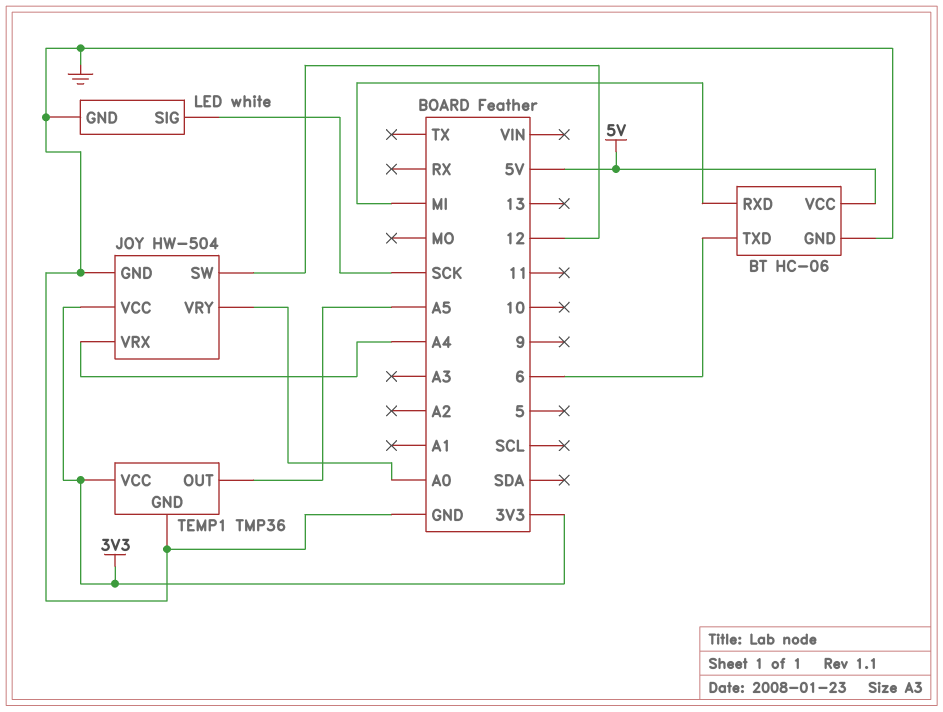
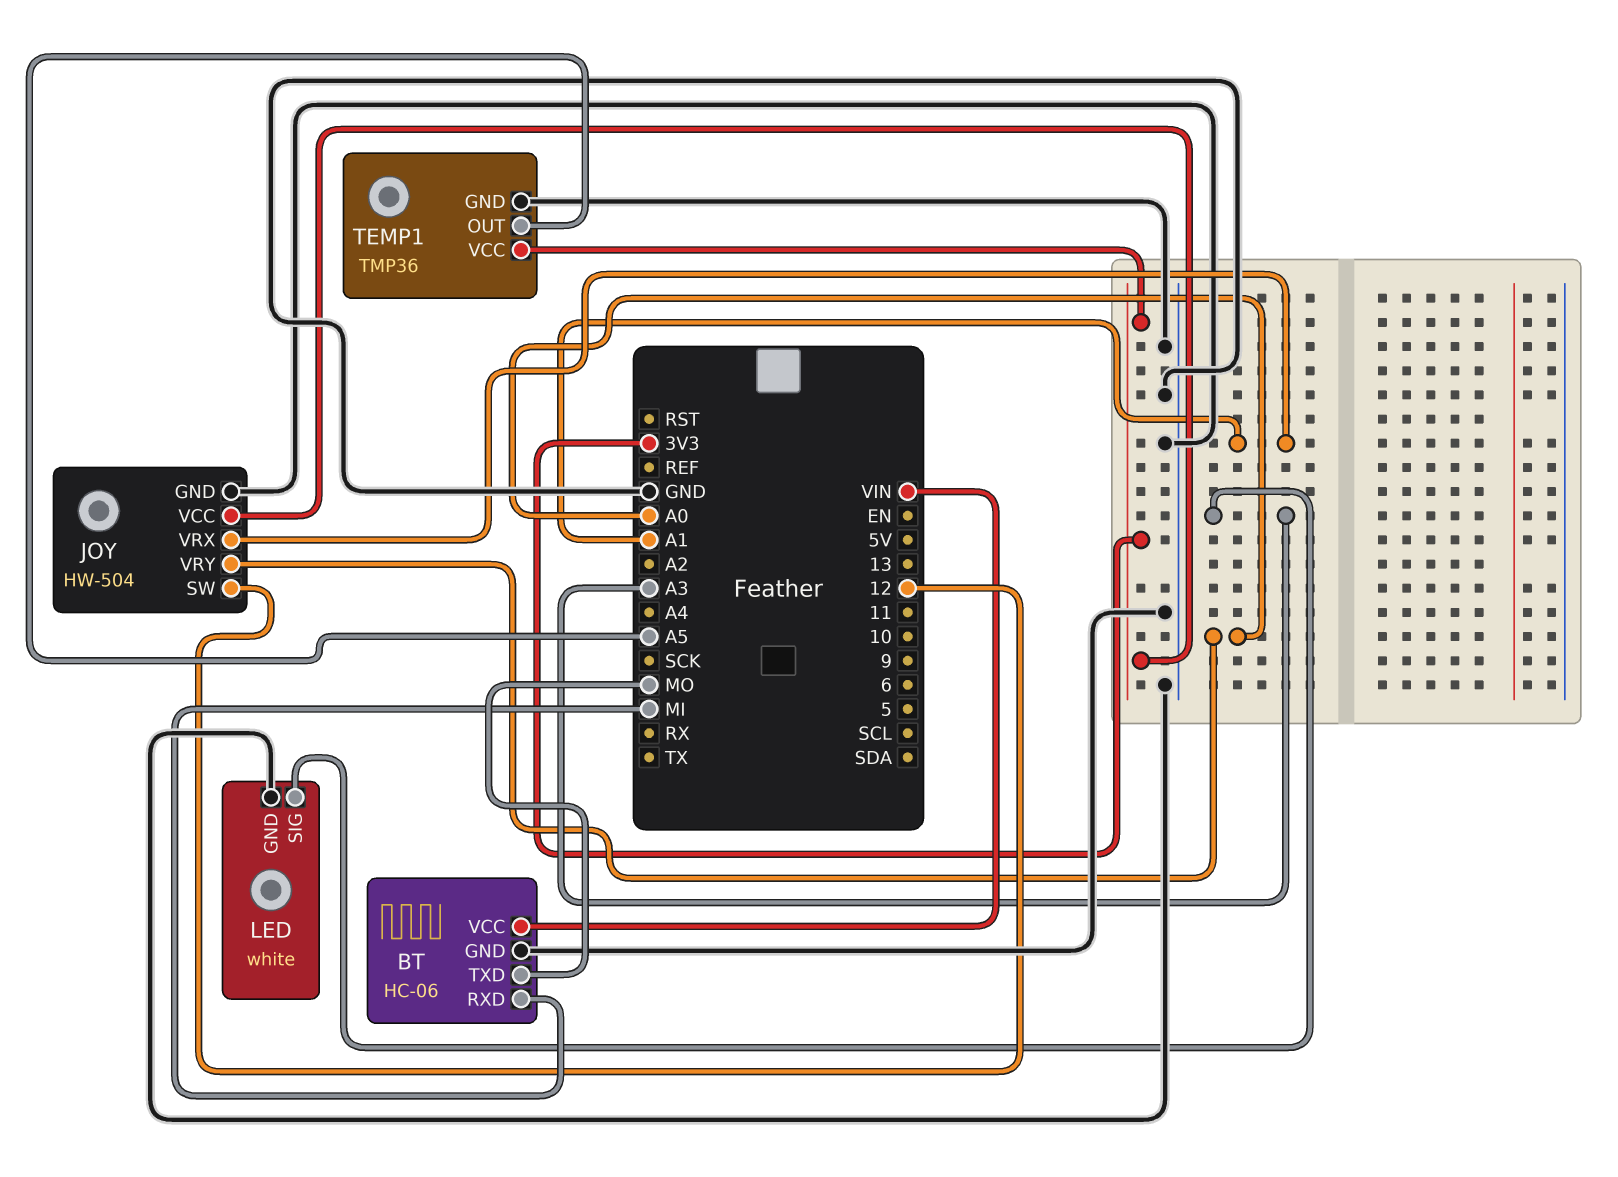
BT pin TXD: 6 -> MO
BT pin VCC: 5V -> VIN
JOY pin VRX: A4 -> A1
LED pin SIG: SCK -> A3

